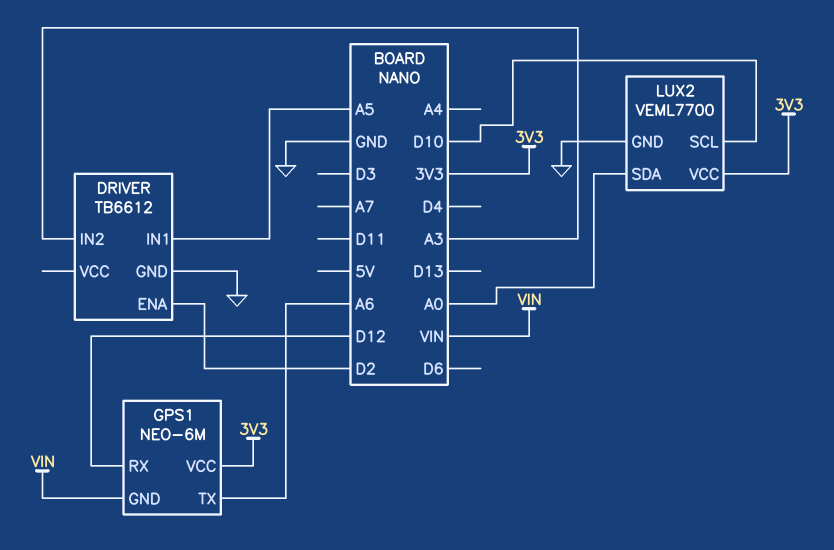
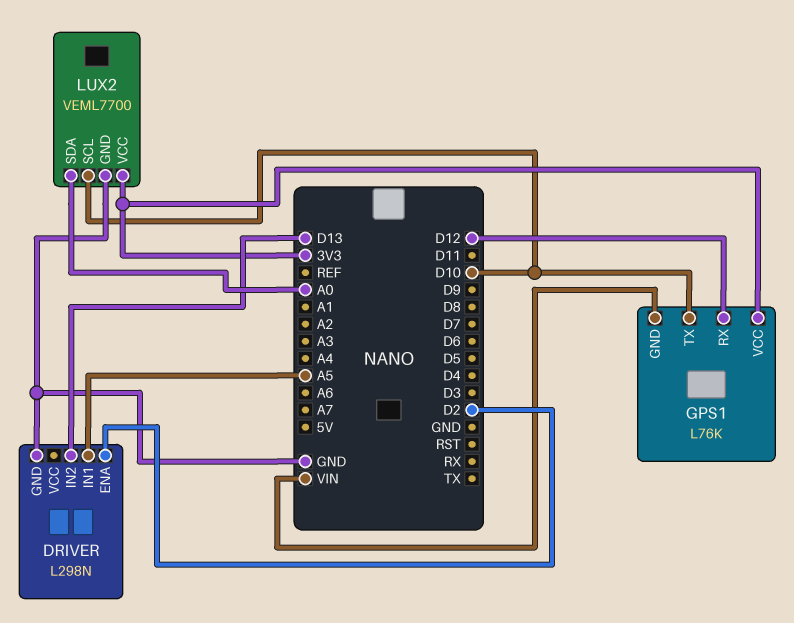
DRIVER: TB6612 -> L298N
DRIVER pin IN2: A3 -> D13
GPS1: NEO-6M -> L76K
GPS1 pin TX: A6 -> D10

